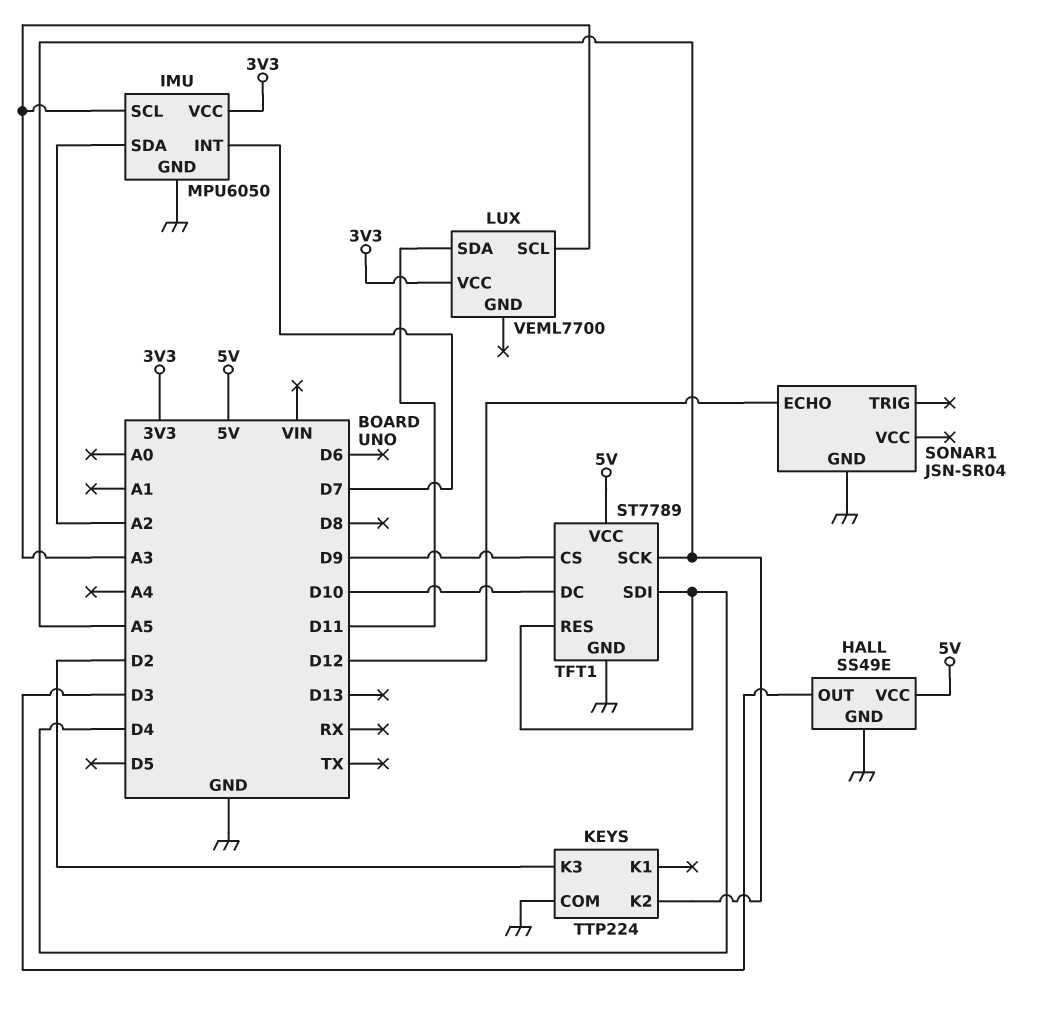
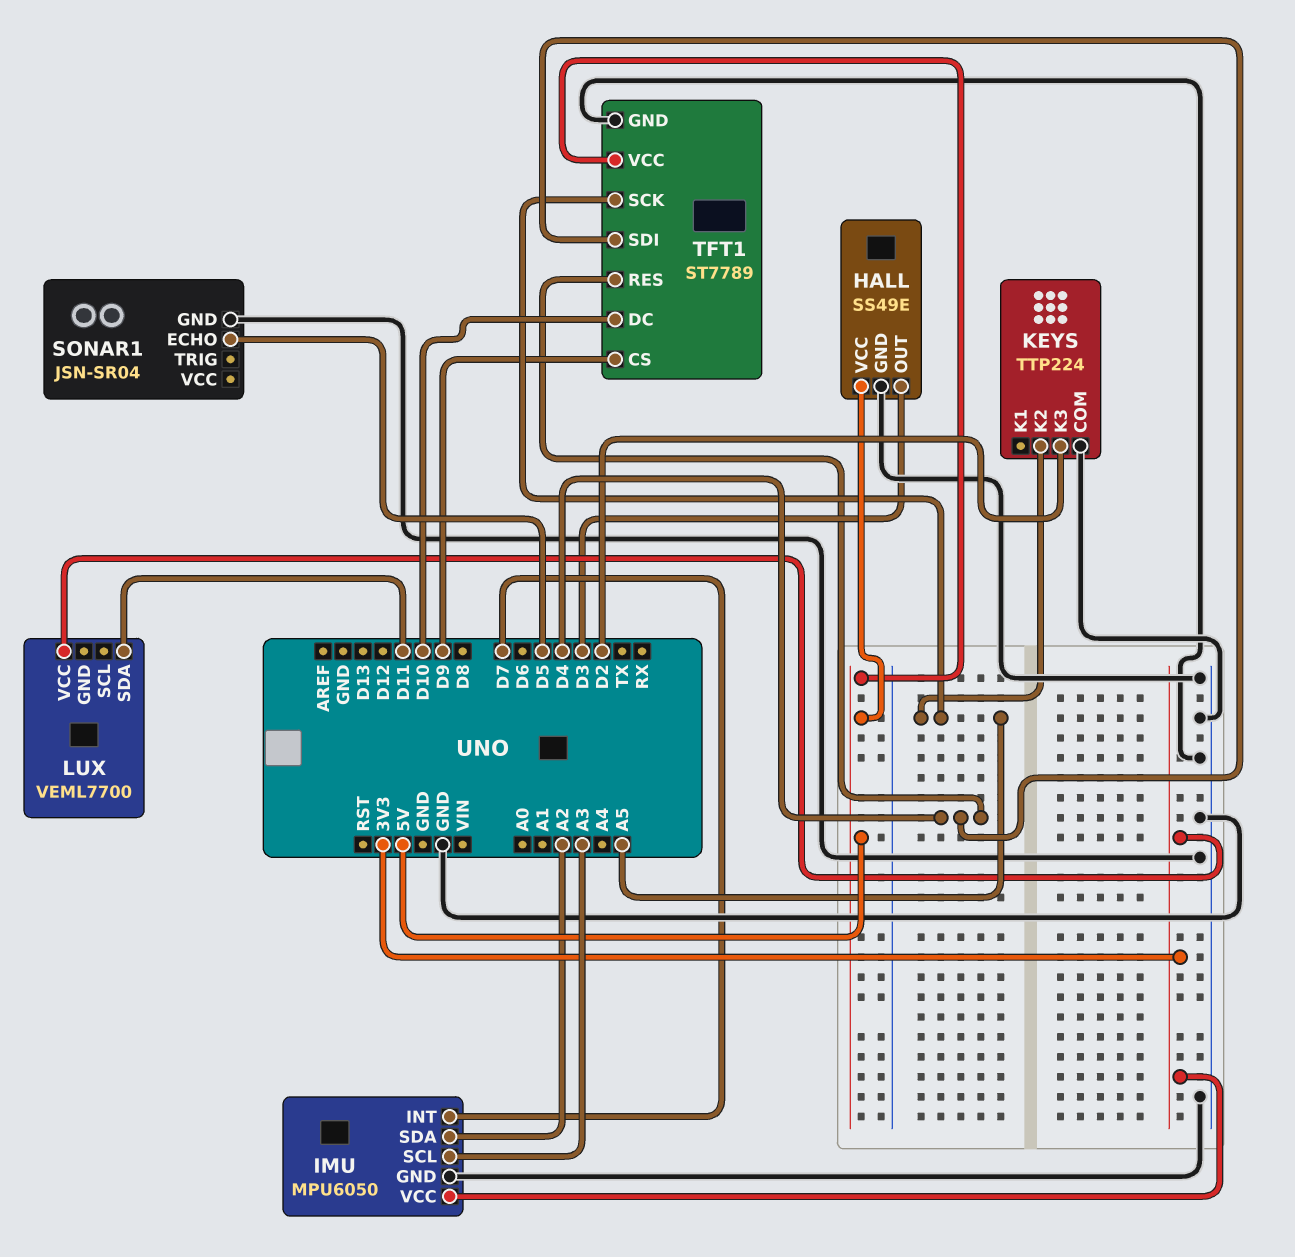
LUX pin SCL: A3 -> none
SONAR1 pin ECHO: D12 -> D5

